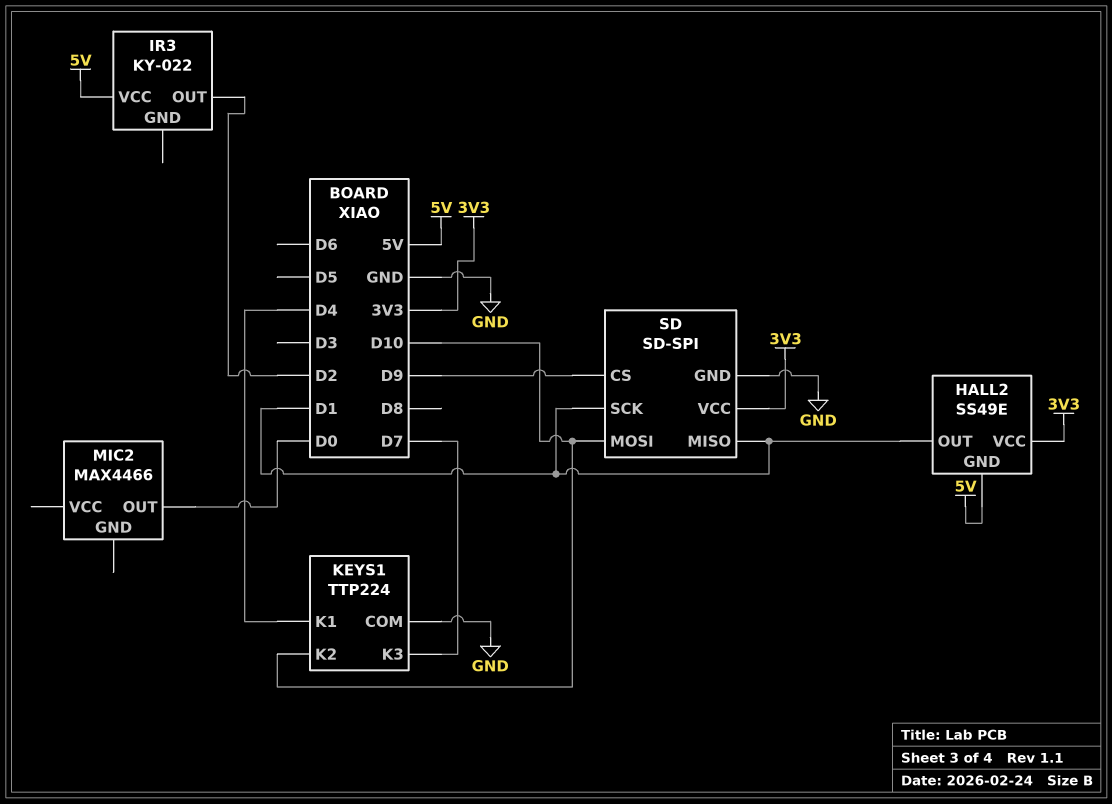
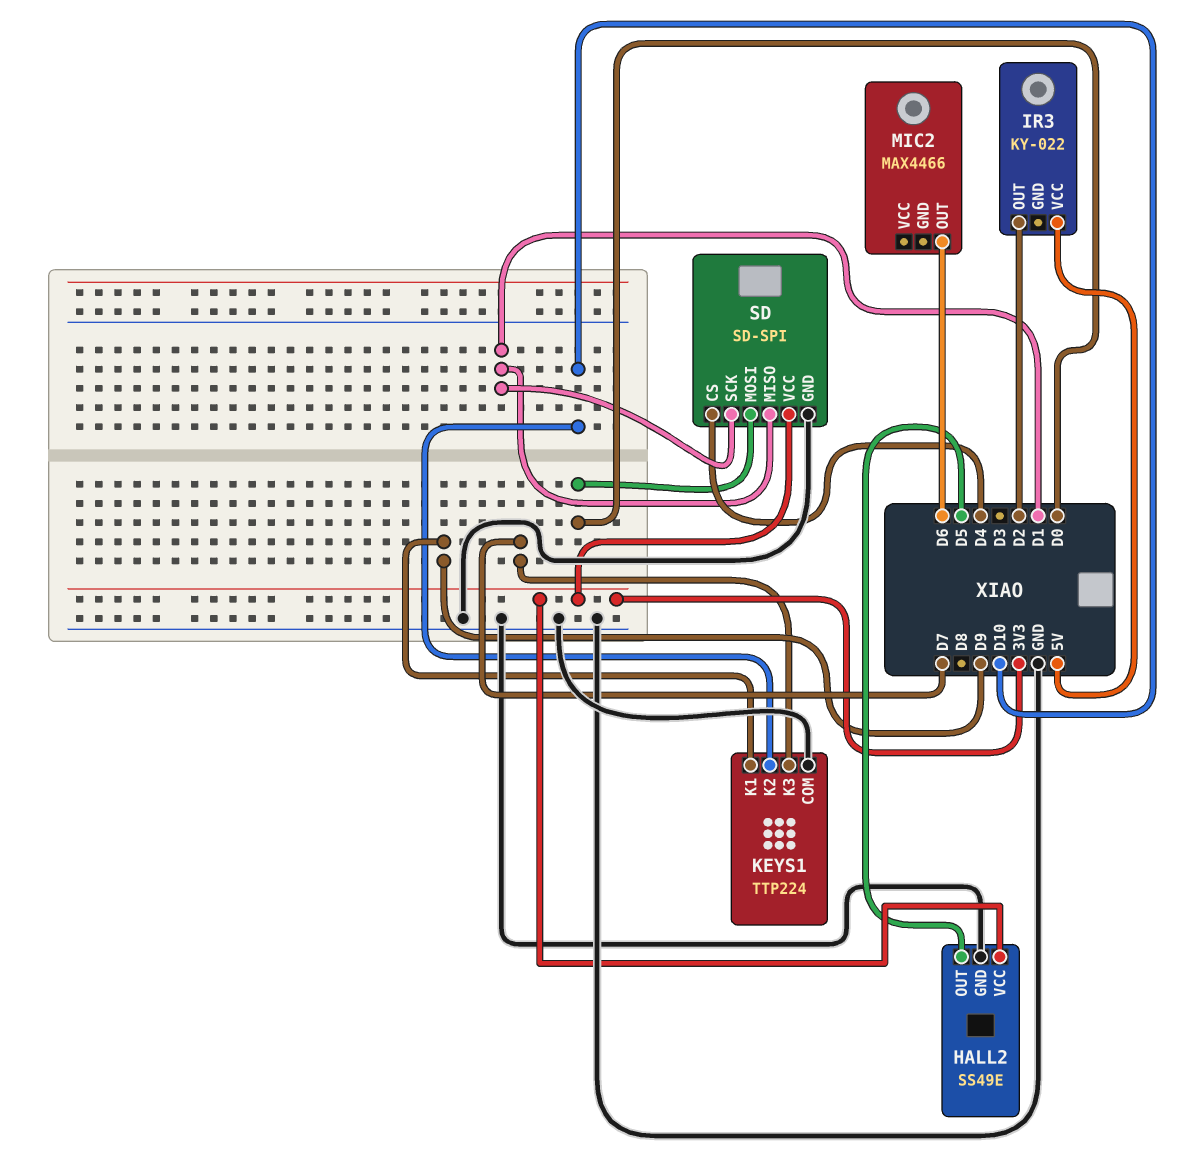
HALL2 pin GND: 5V -> GND
HALL2 pin OUT: D1 -> D5
KEYS1 pin K1: D4 -> D9
MIC2 pin OUT: D0 -> D6
SD pin CS: D9 -> D4
SD pin MOSI: D10 -> D0

